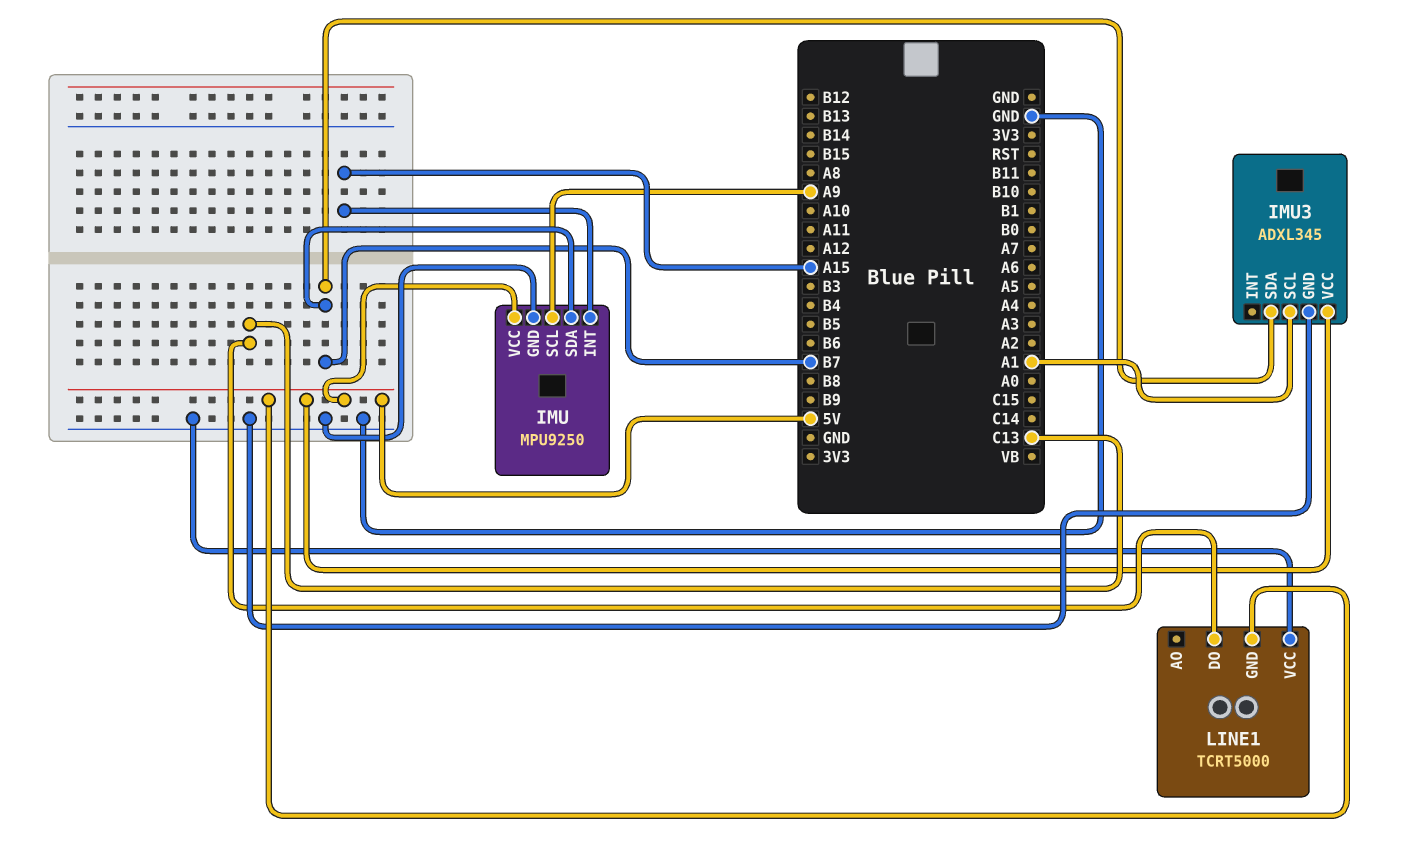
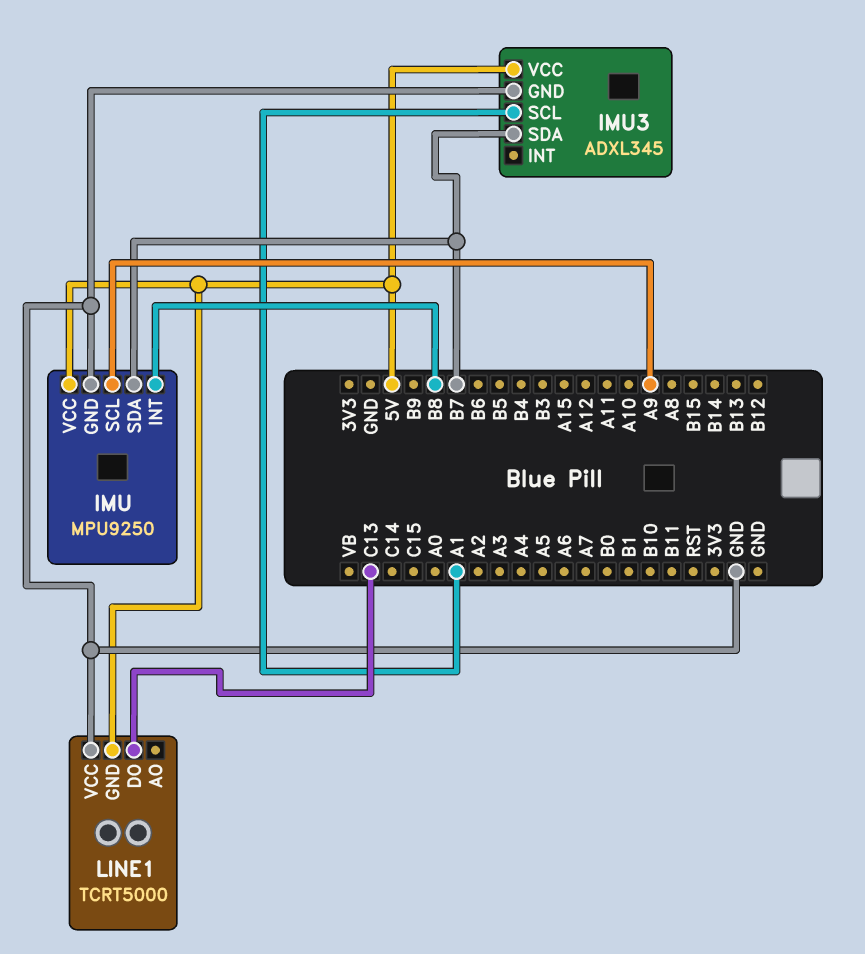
IMU pin INT: A15 -> B8

